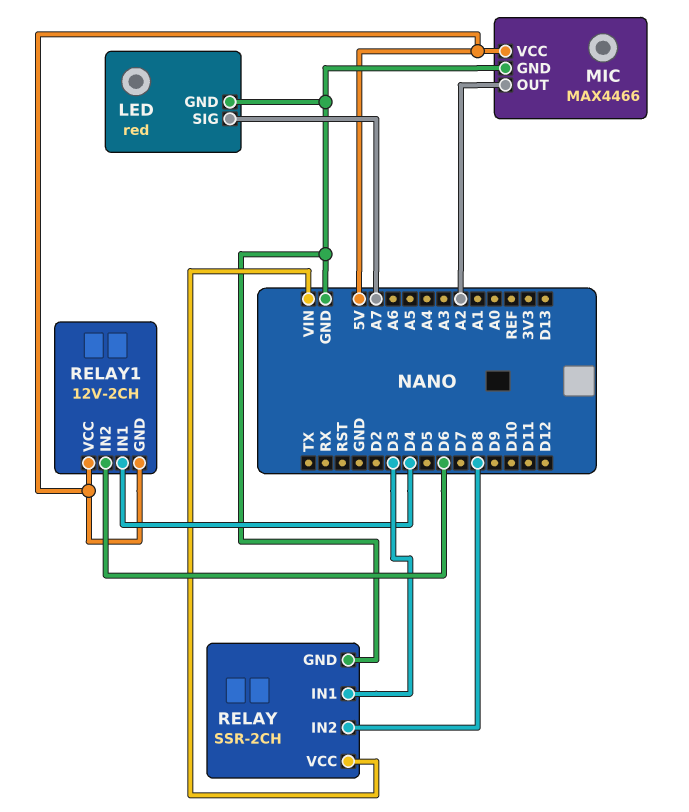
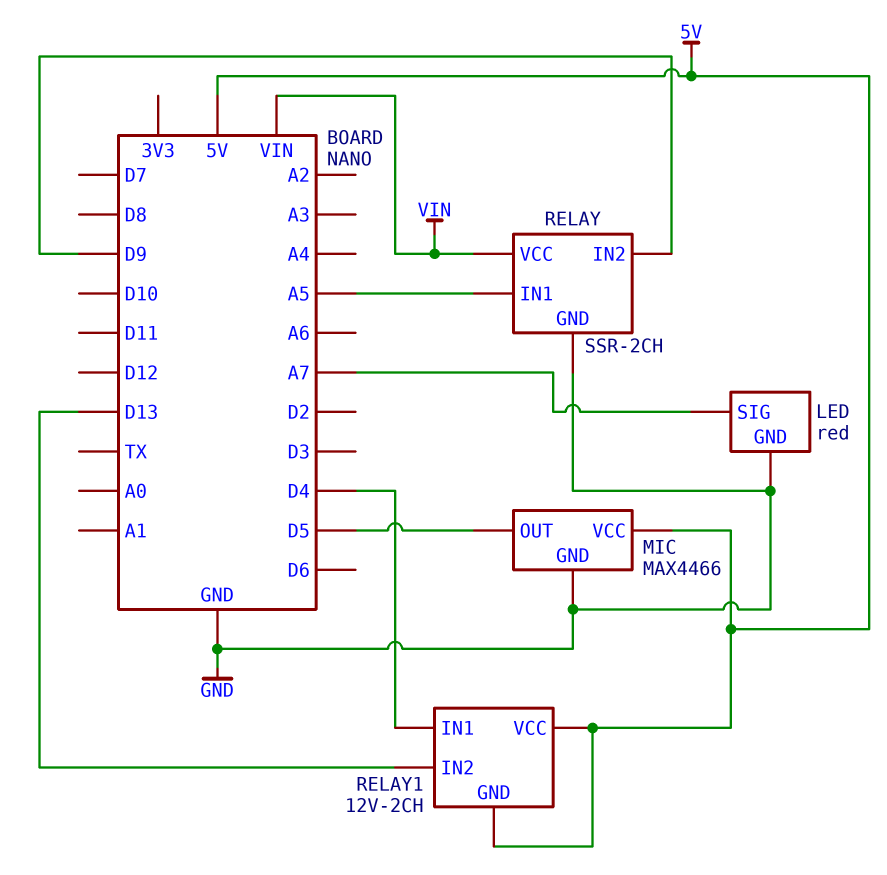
MIC pin OUT: A2 -> D5
RELAY pin IN1: D3 -> A5
RELAY pin IN2: D8 -> D9
RELAY1 pin IN2: D6 -> D13

